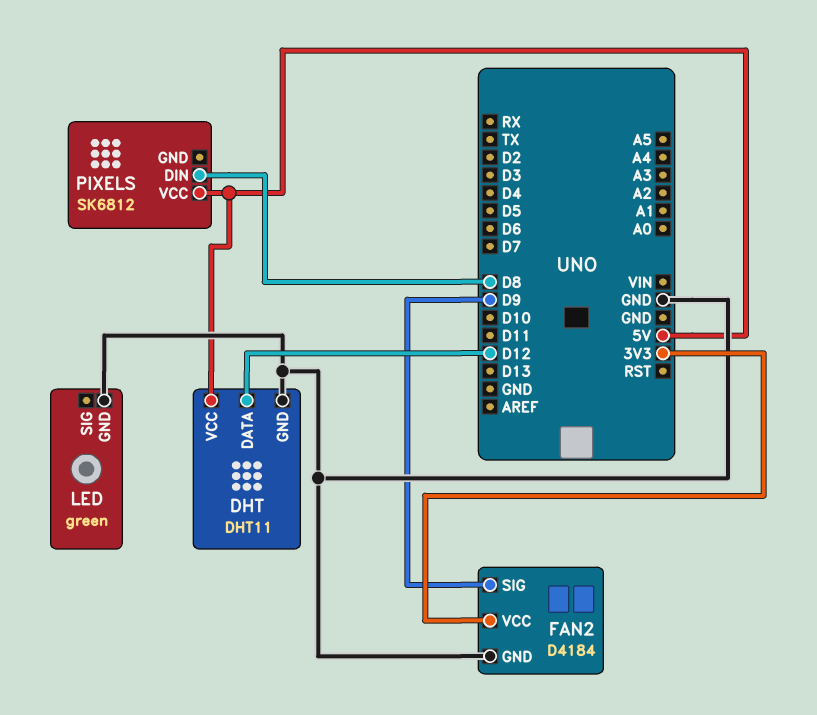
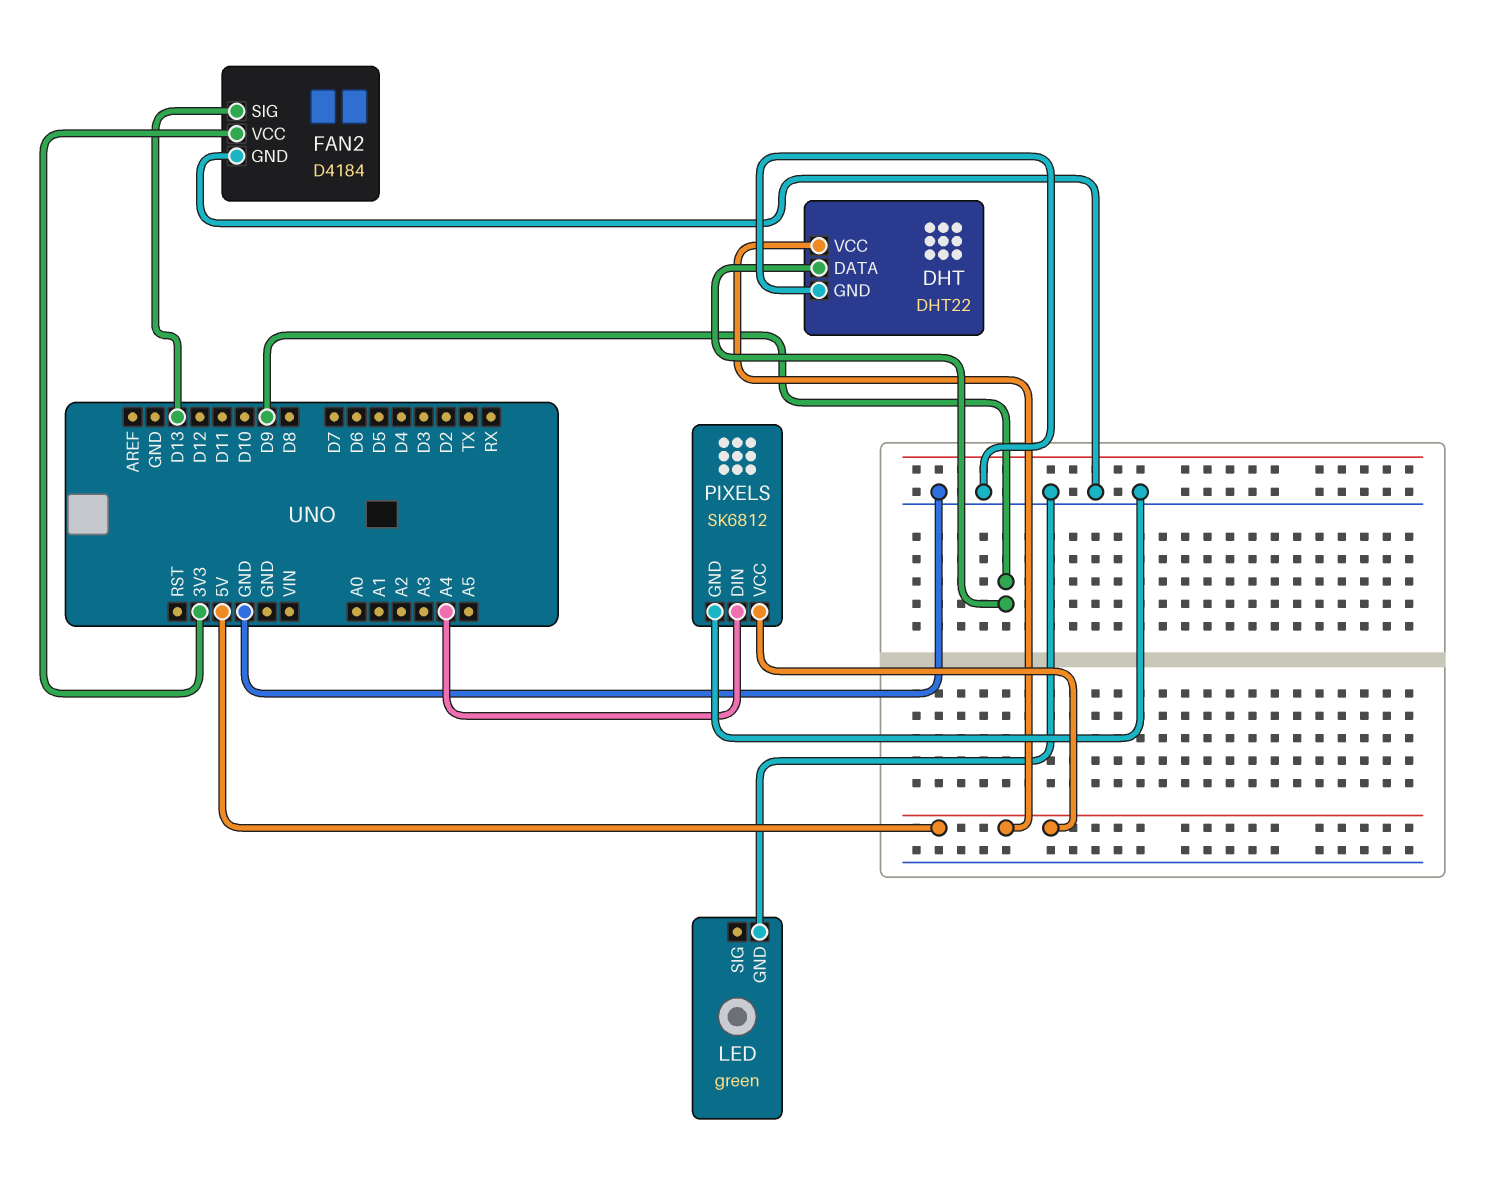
DHT: DHT11 -> DHT22
DHT pin DATA: D12 -> D9
FAN2 pin SIG: D9 -> D13
PIXELS pin DIN: D8 -> A4
PIXELS pin GND: none -> GND

